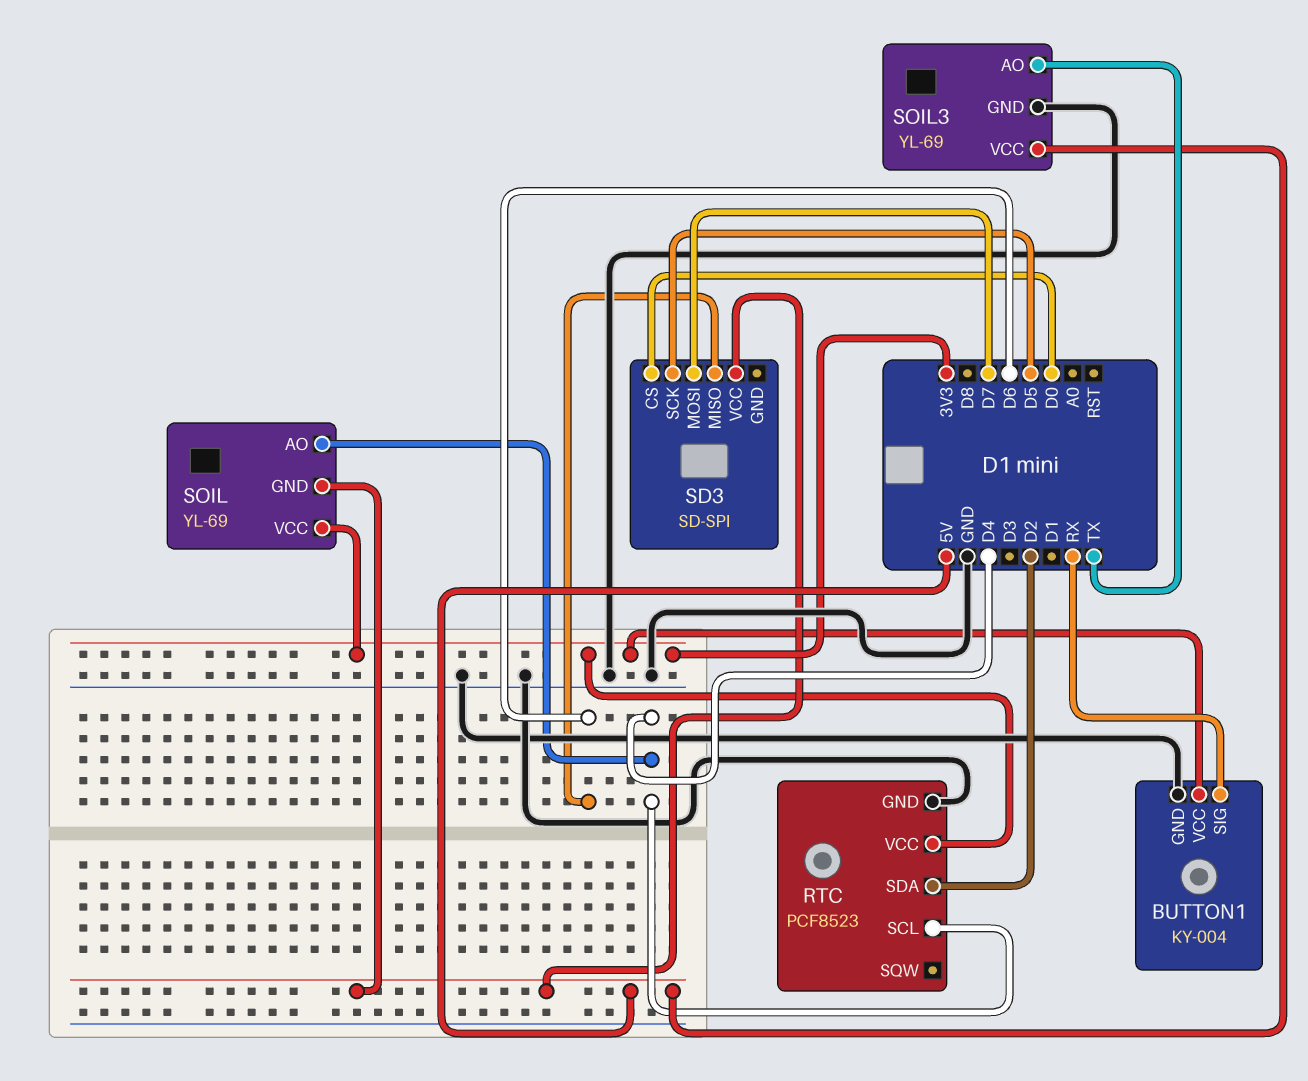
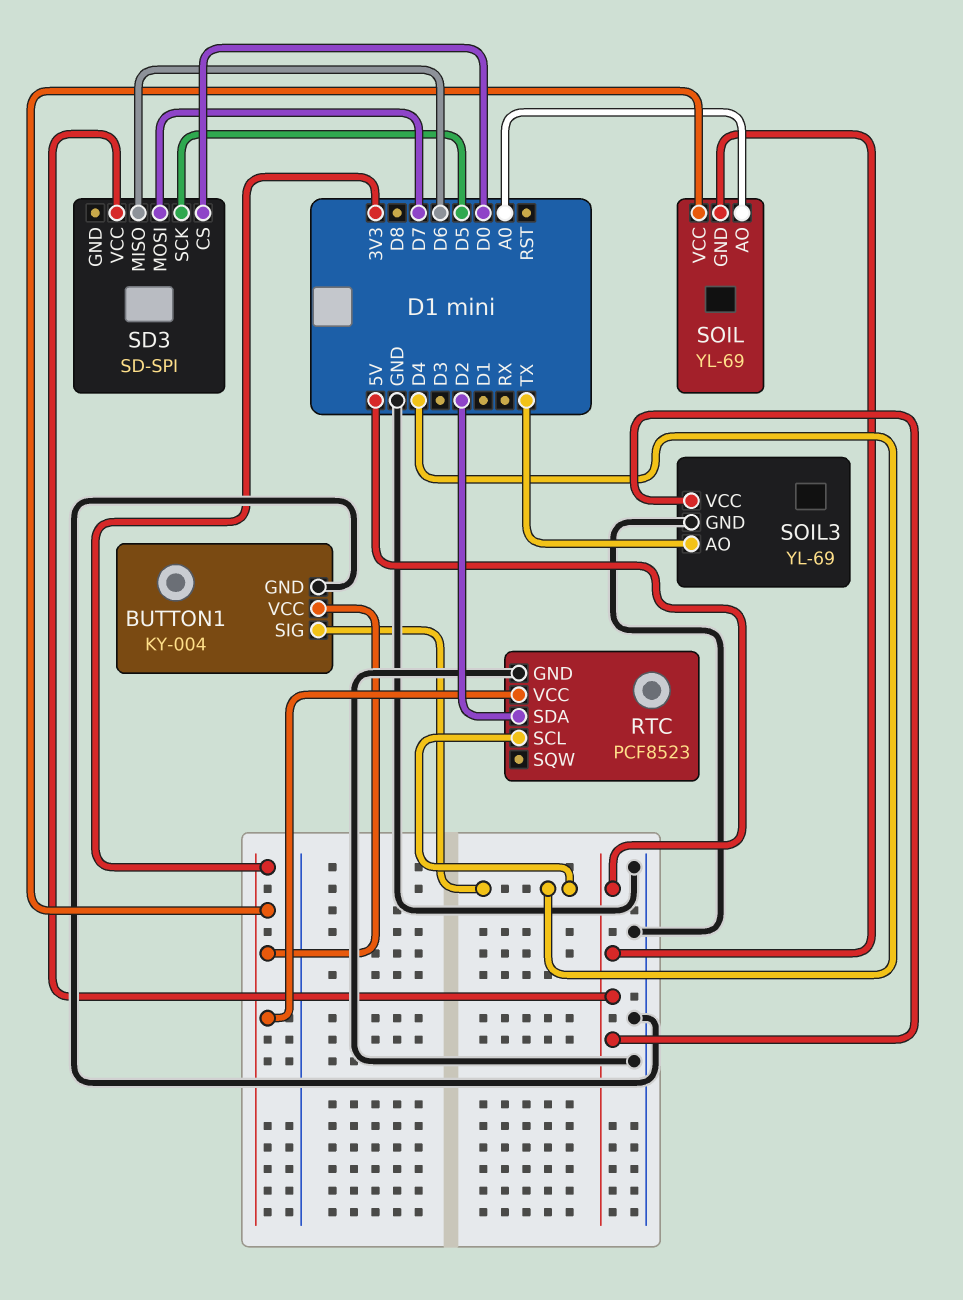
BUTTON1 pin SIG: RX -> D4
SOIL pin AO: D4 -> A0

